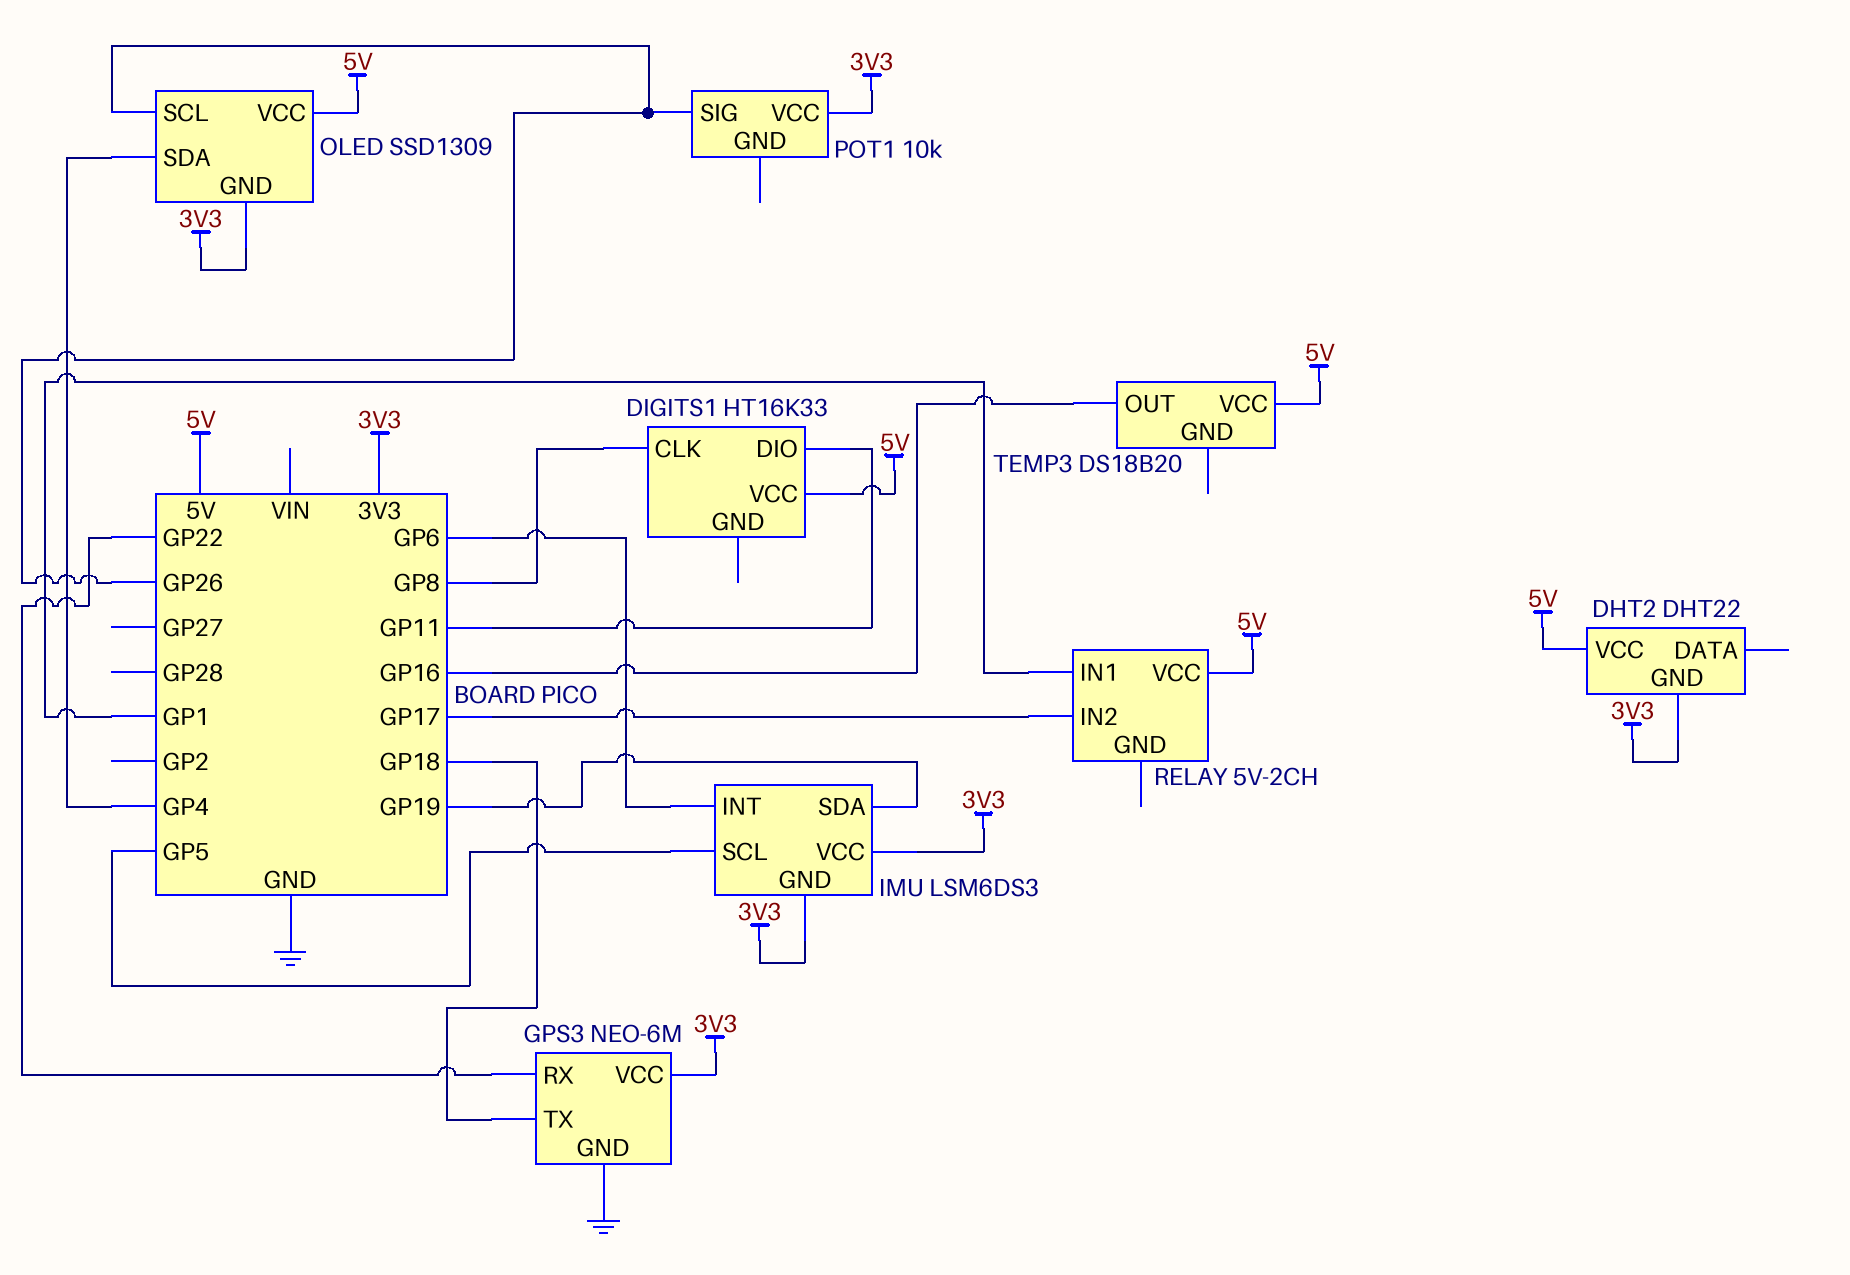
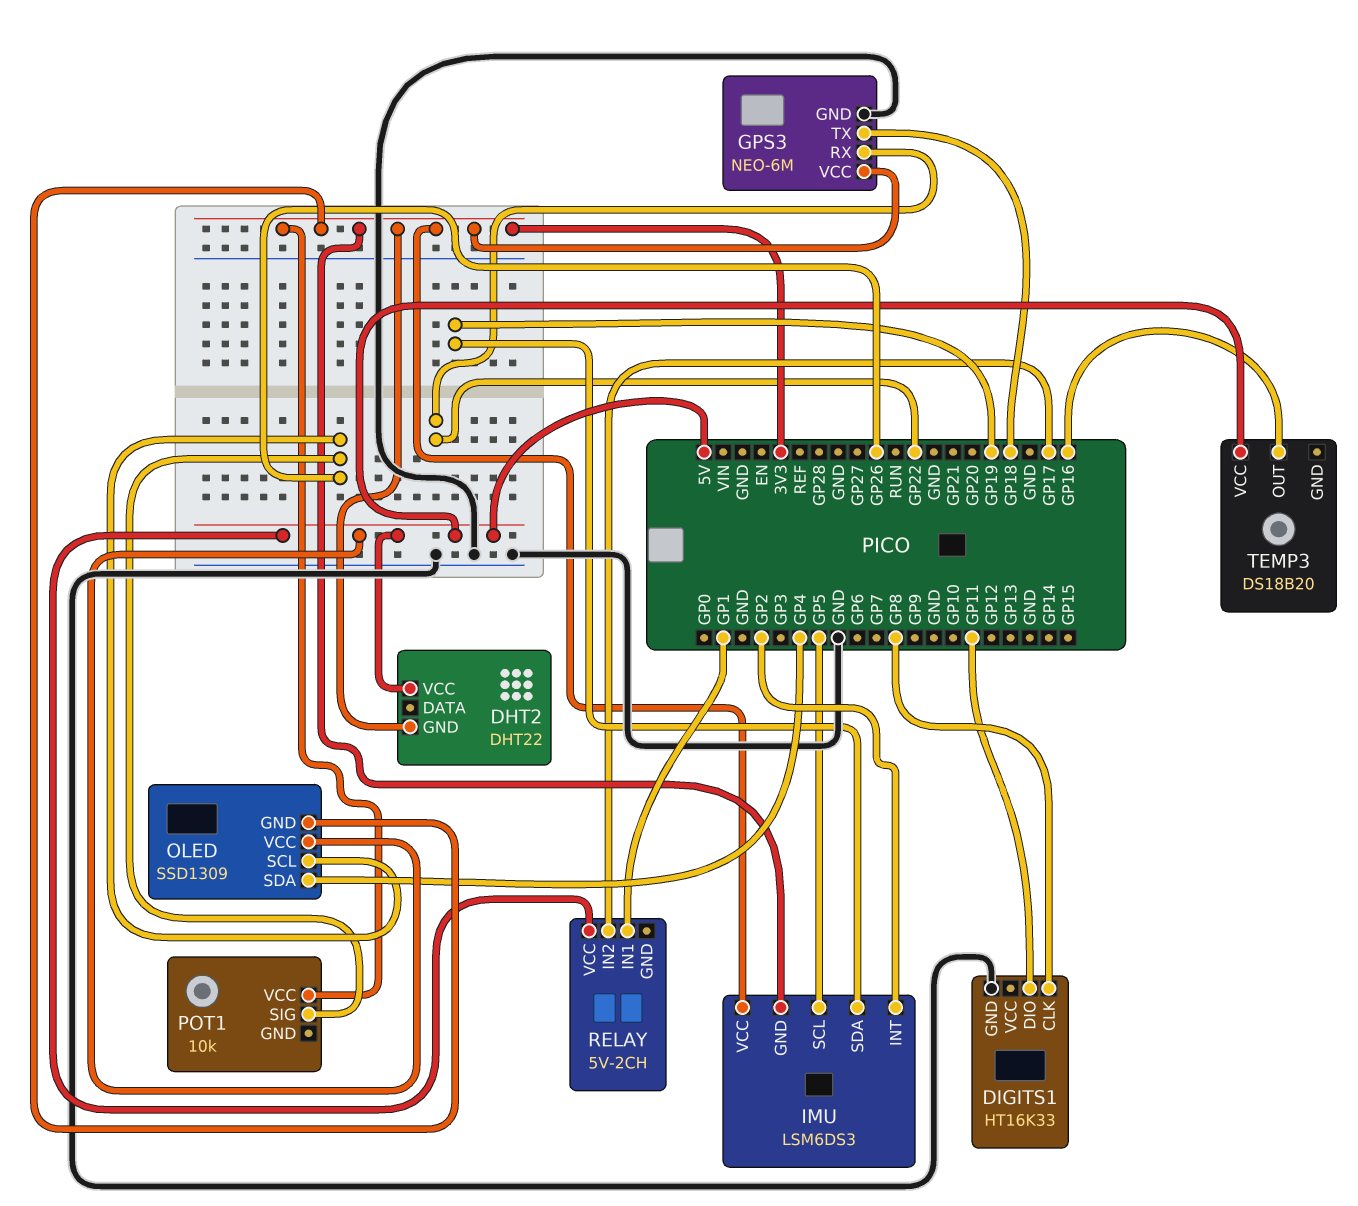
DIGITS1 pin GND: none -> GND
DIGITS1 pin VCC: 5V -> none
IMU pin INT: GP6 -> GP2

